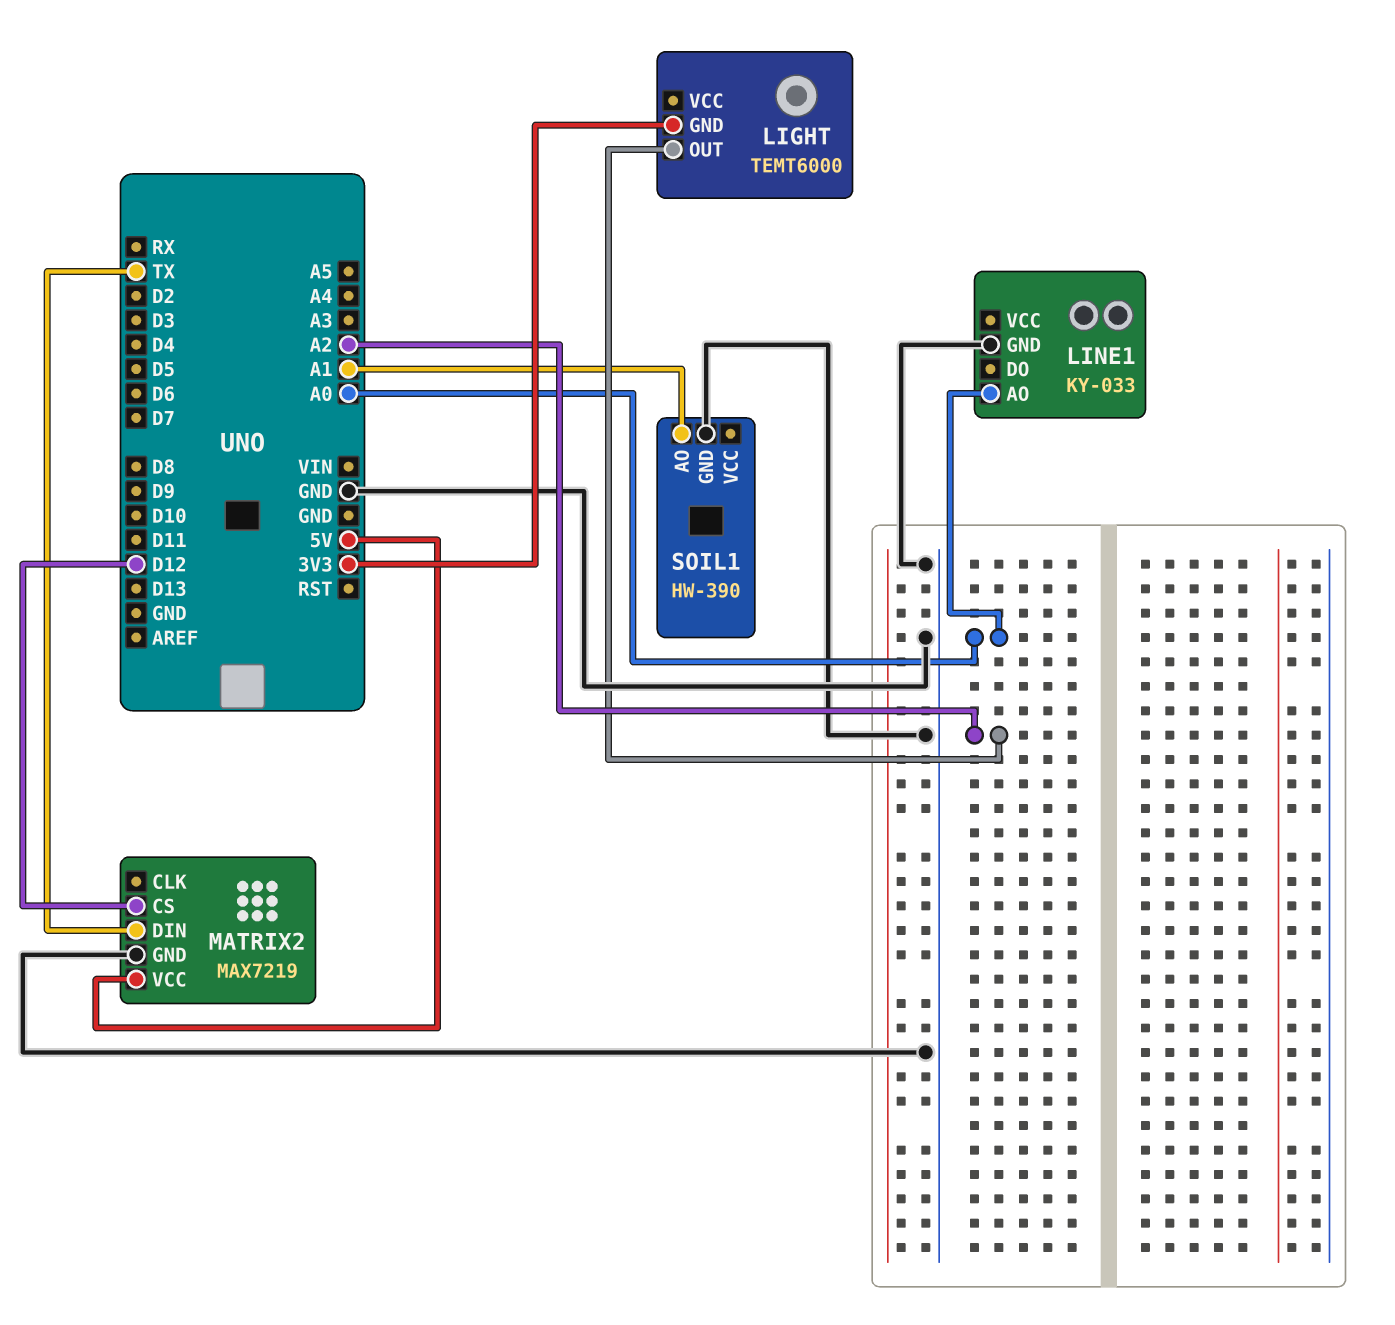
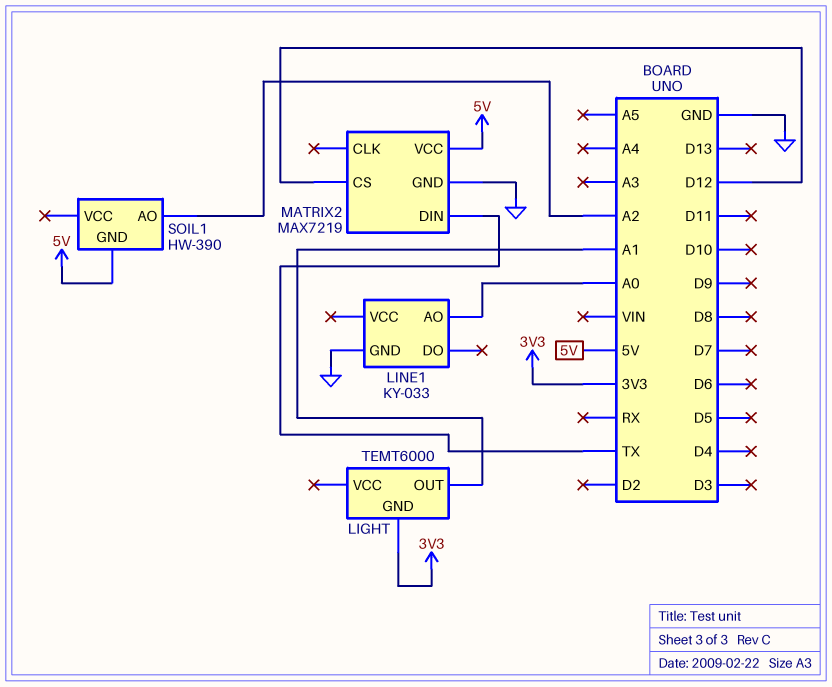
LIGHT pin OUT: A2 -> A1
SOIL1 pin AO: A1 -> A2
SOIL1 pin GND: GND -> 5V

